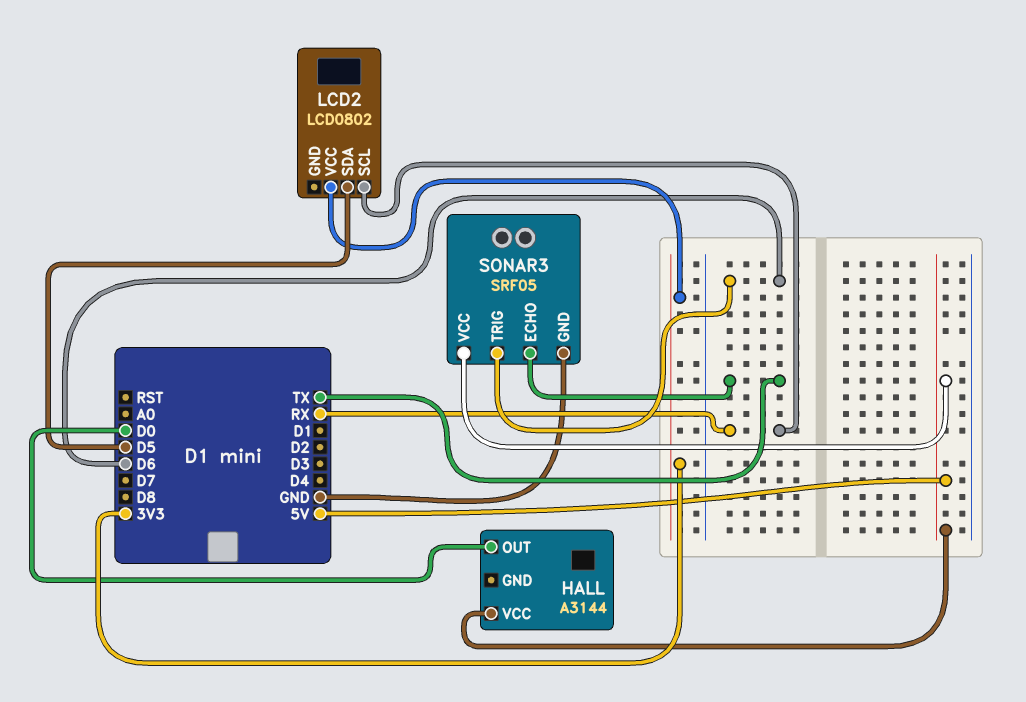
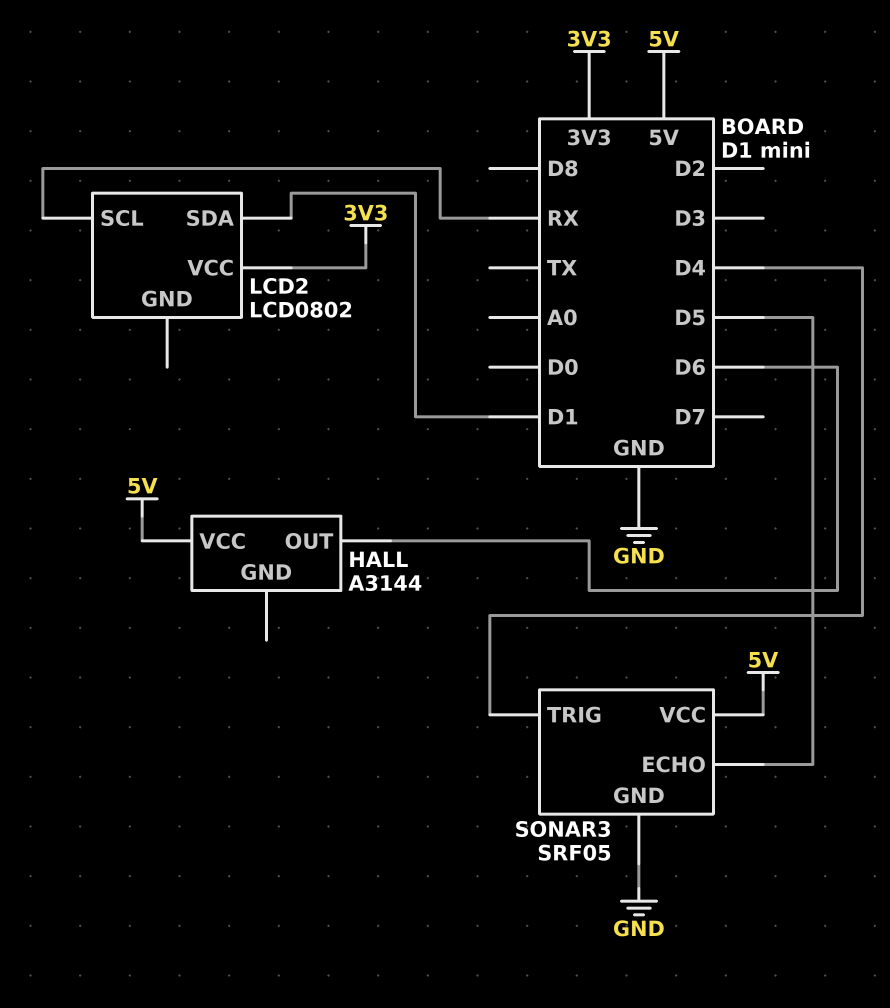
HALL pin OUT: D0 -> D6
LCD2 pin SDA: D5 -> D1
SONAR3 pin ECHO: TX -> D5
SONAR3 pin TRIG: D6 -> D4

